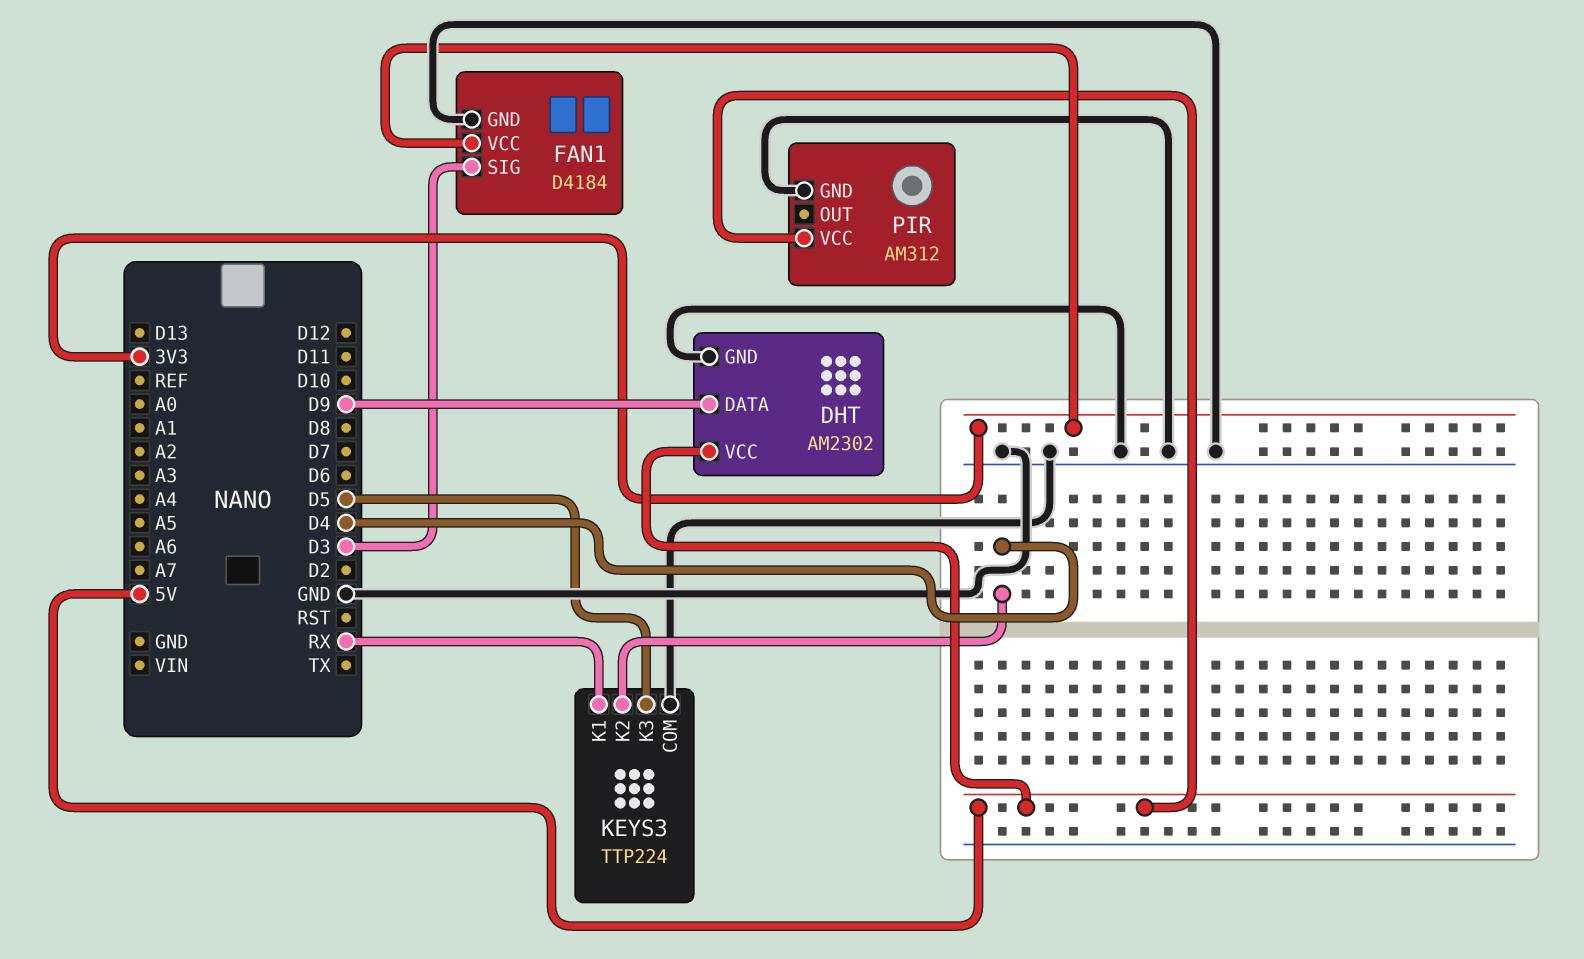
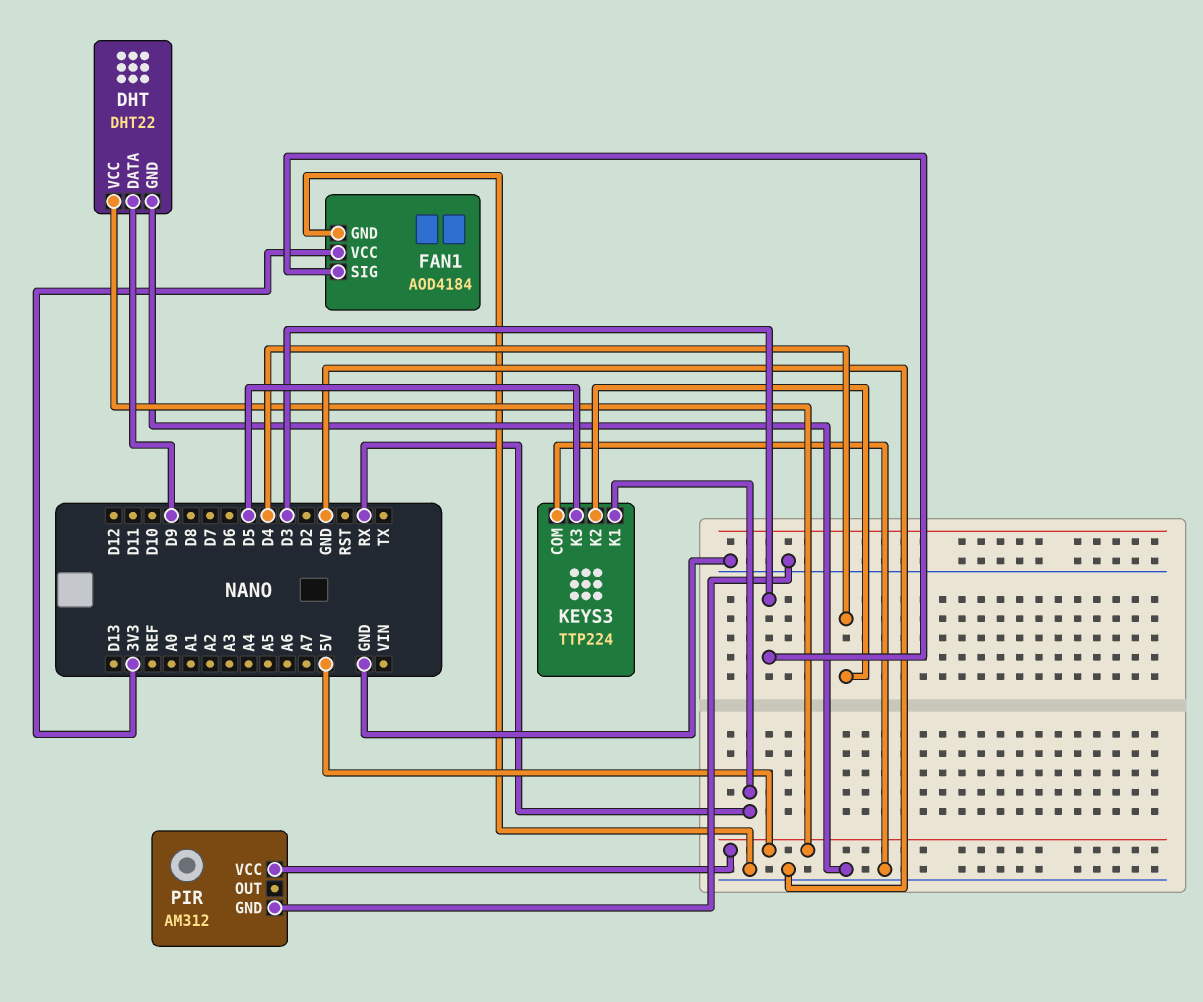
DHT: AM2302 -> DHT22
FAN1: D4184 -> AOD4184

